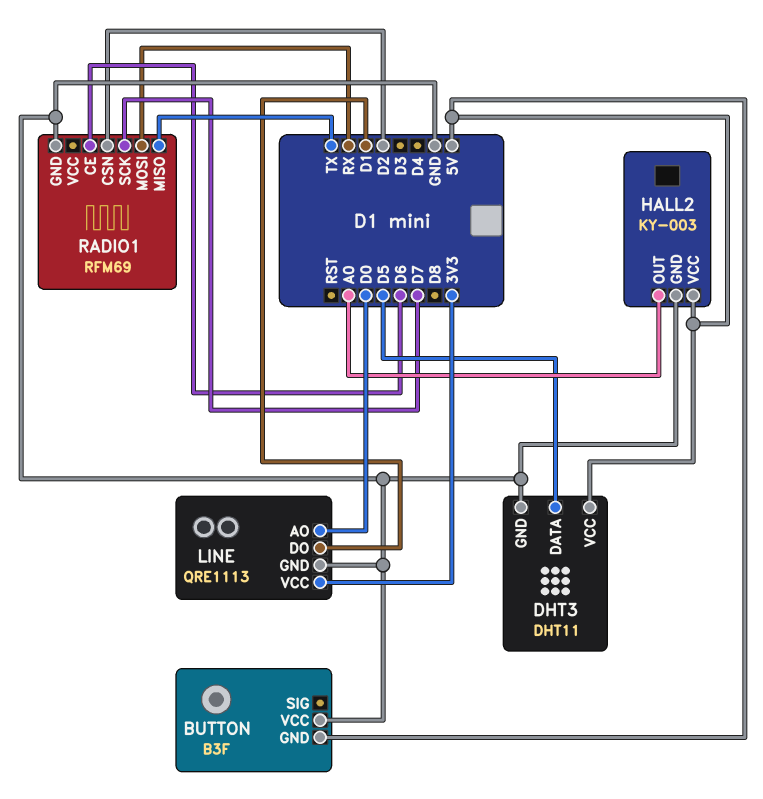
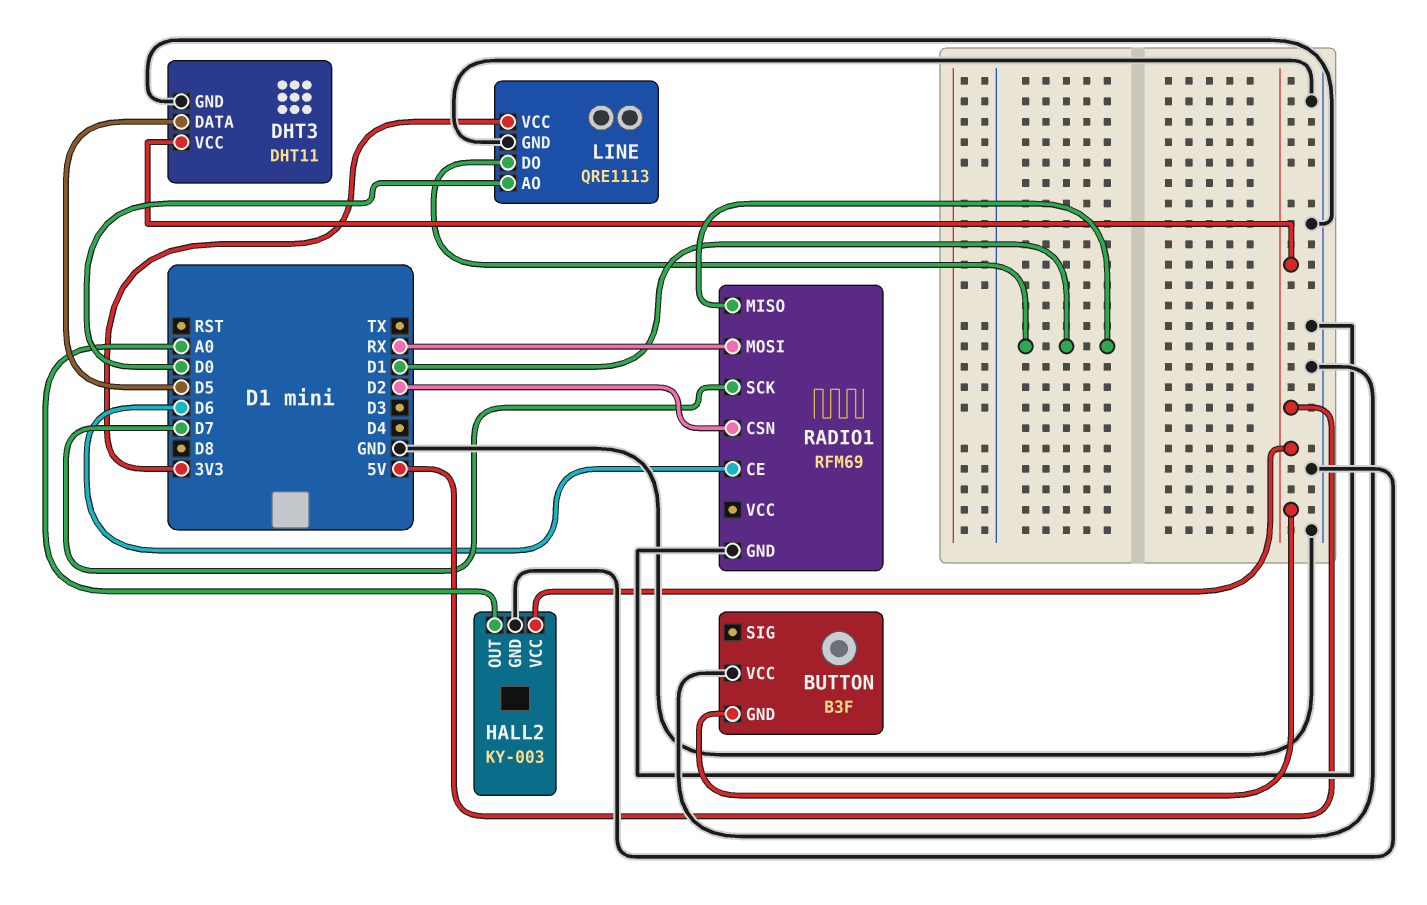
RADIO1 pin MISO: TX -> D1

